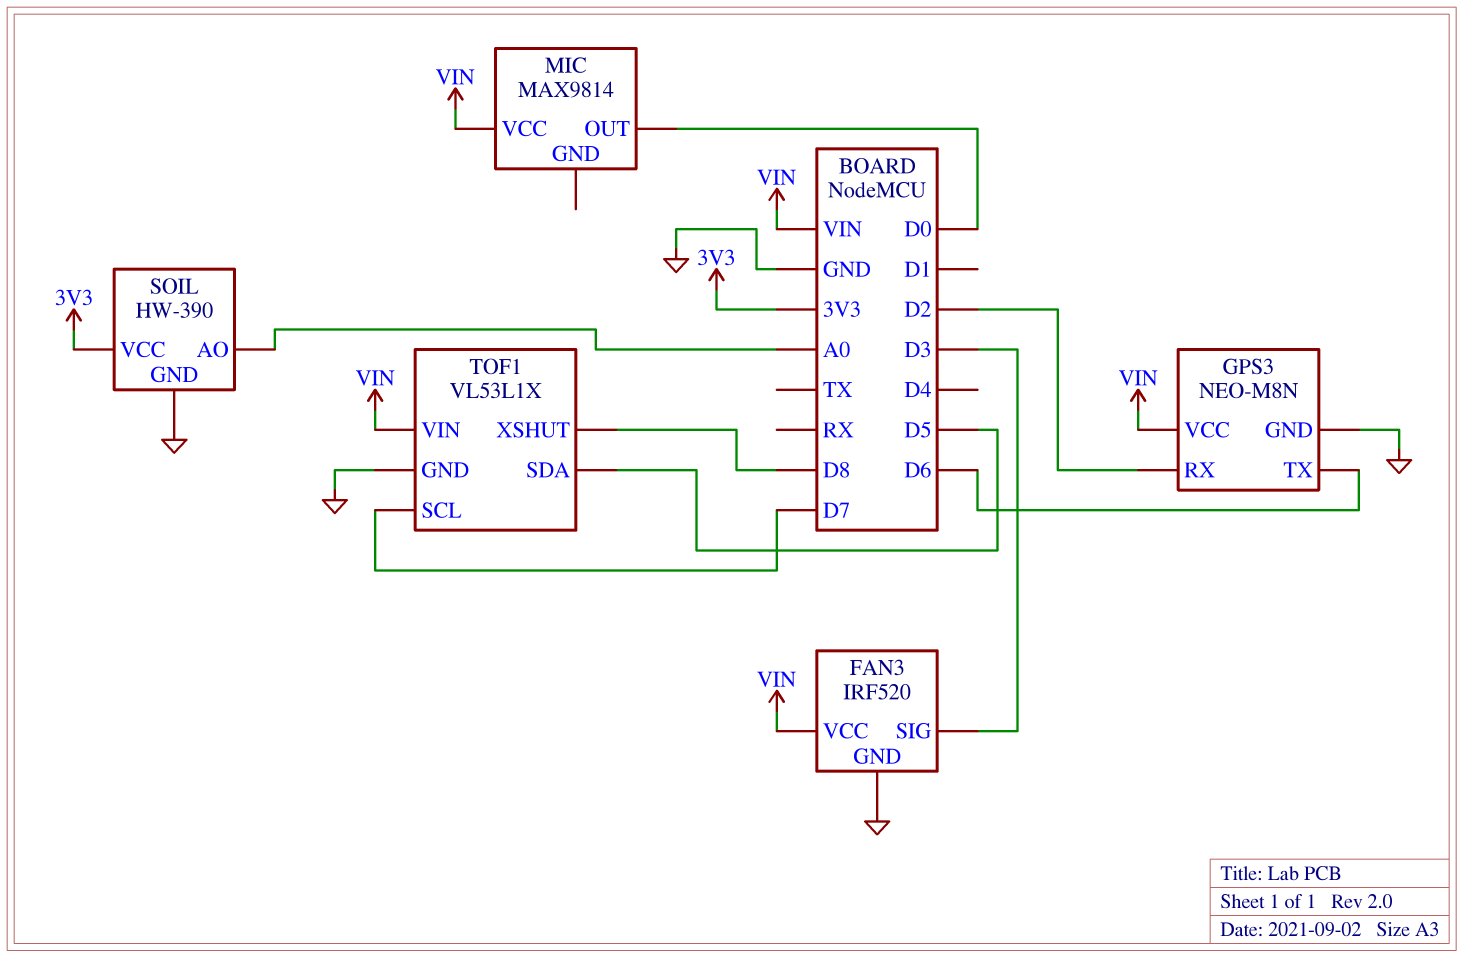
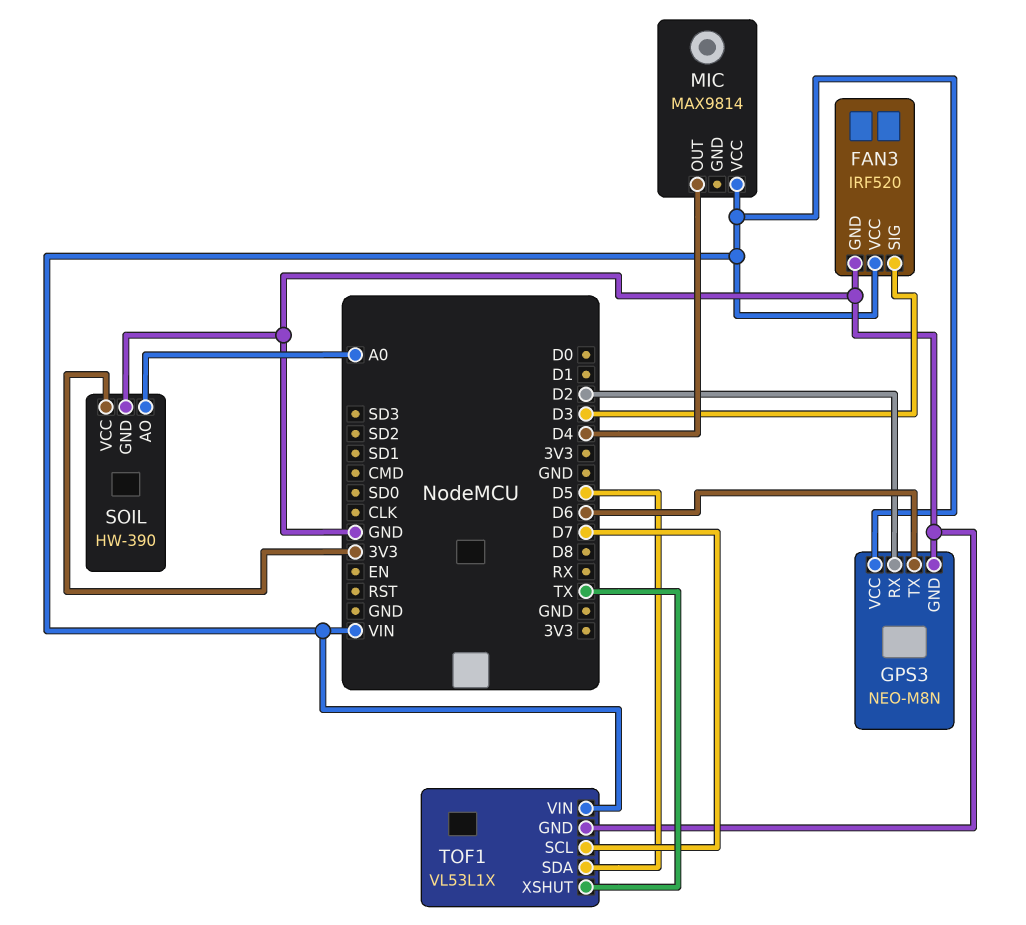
MIC pin OUT: D0 -> D4
TOF1 pin XSHUT: D8 -> TX

